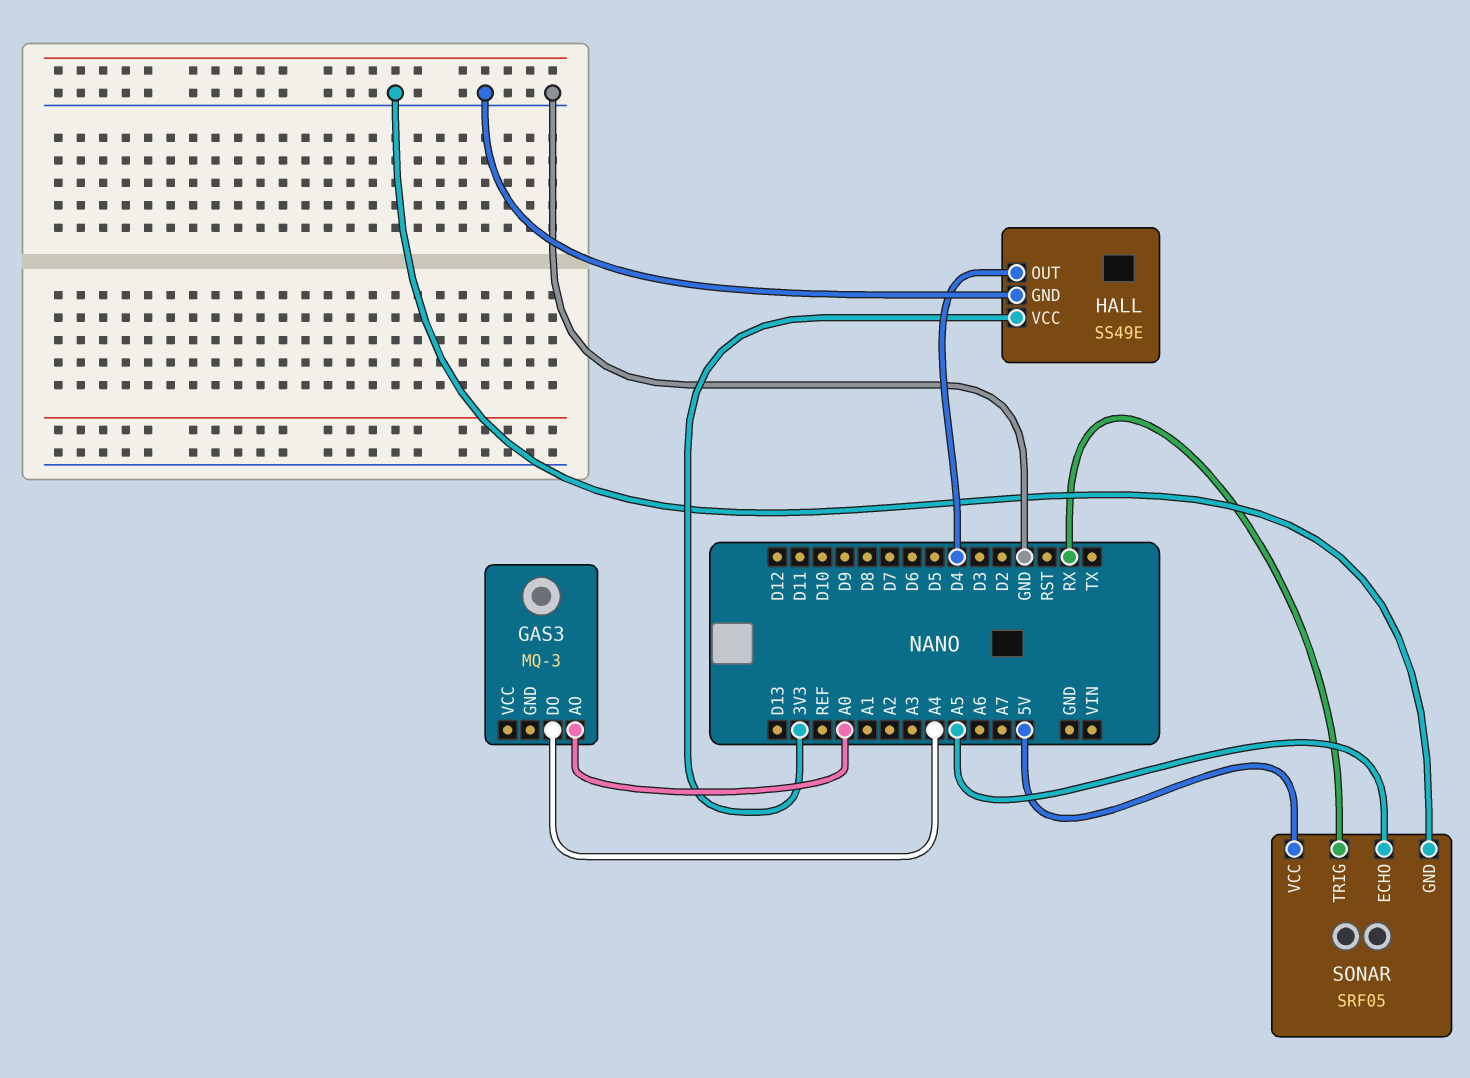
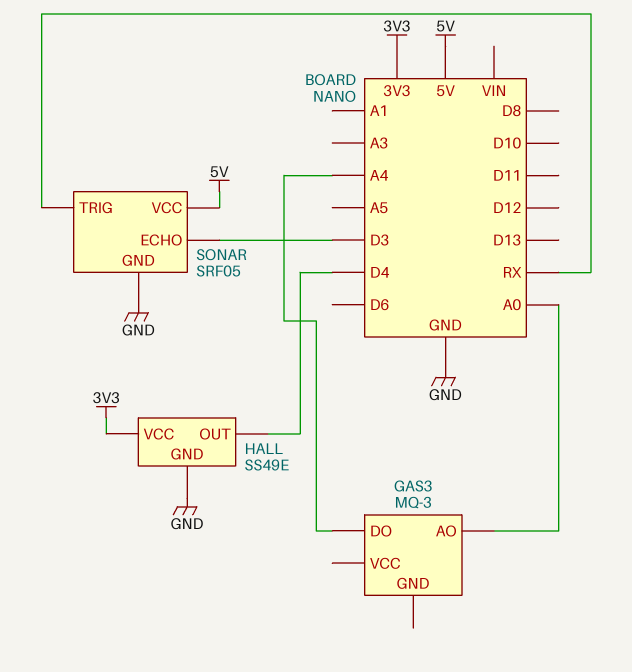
SONAR pin ECHO: A5 -> D3

